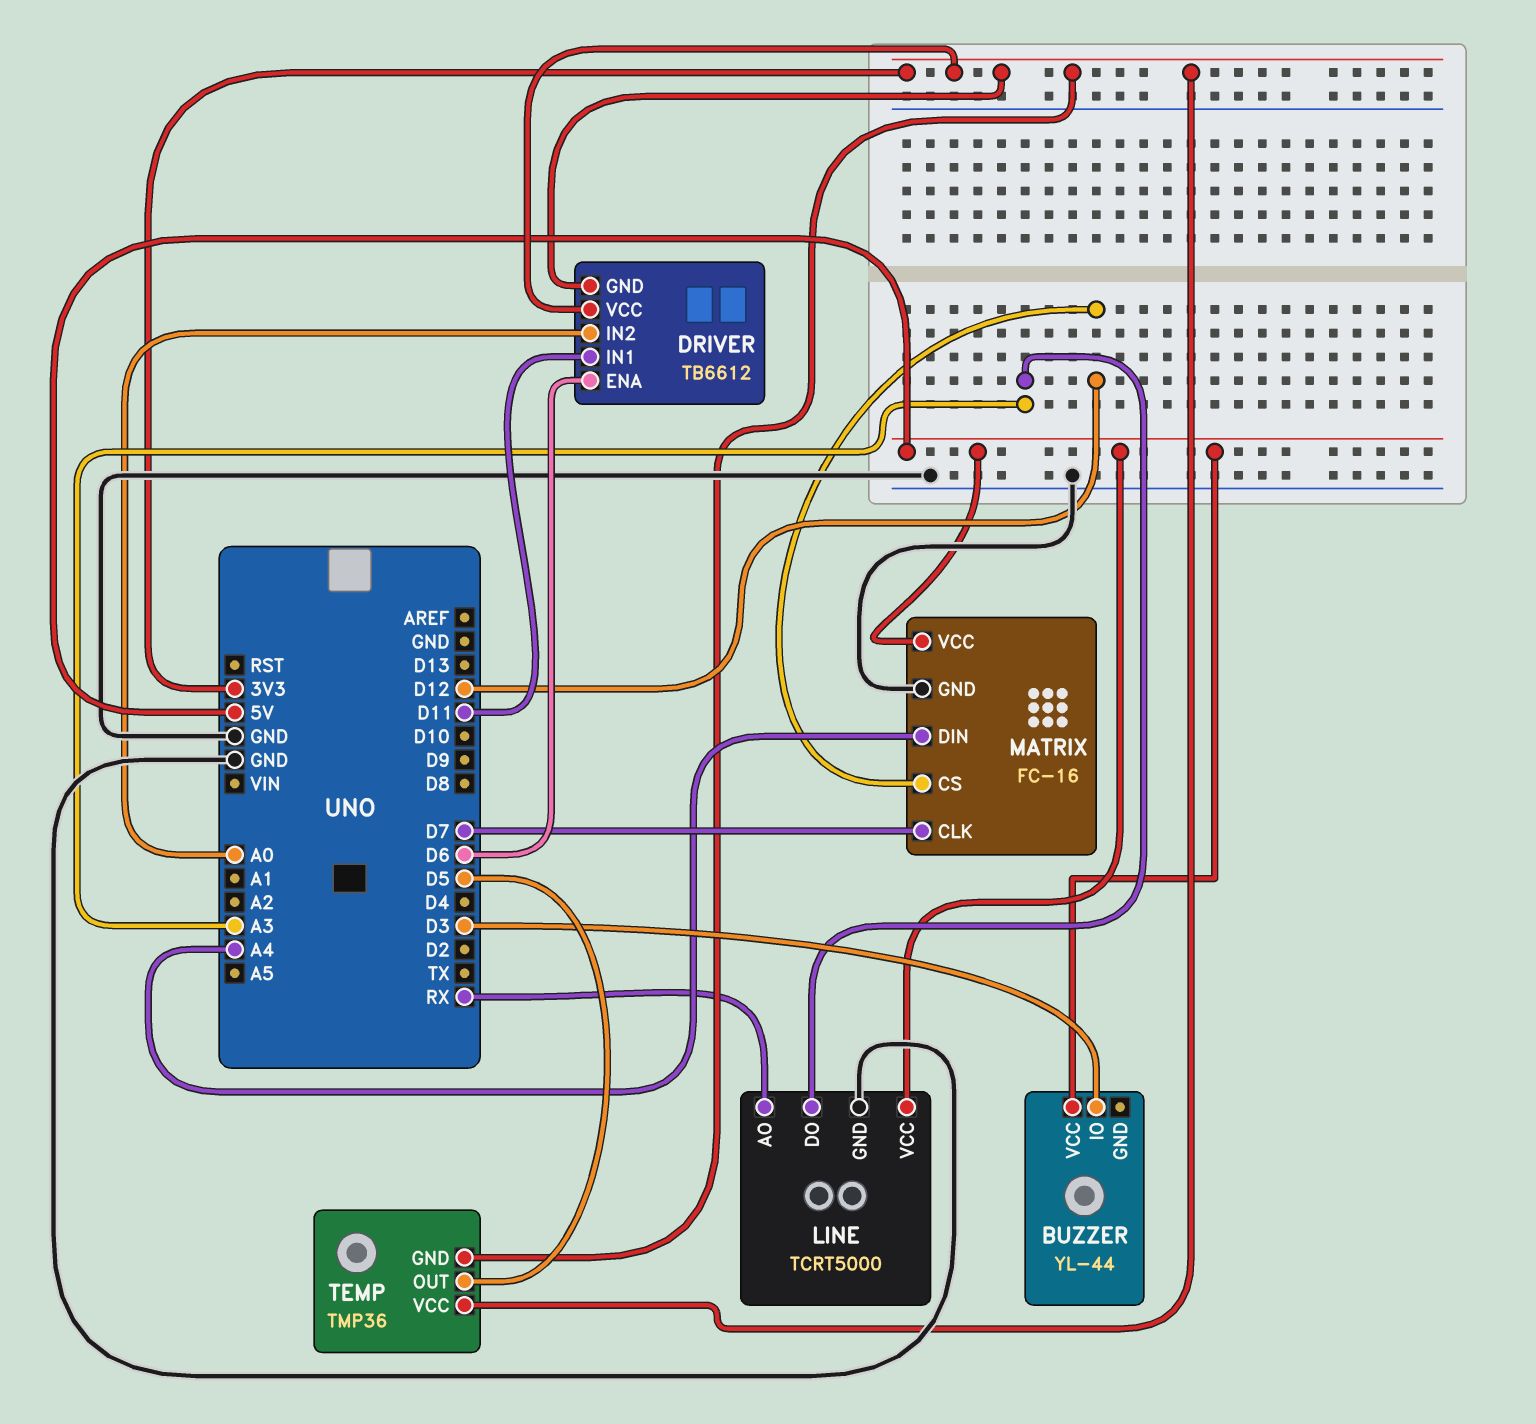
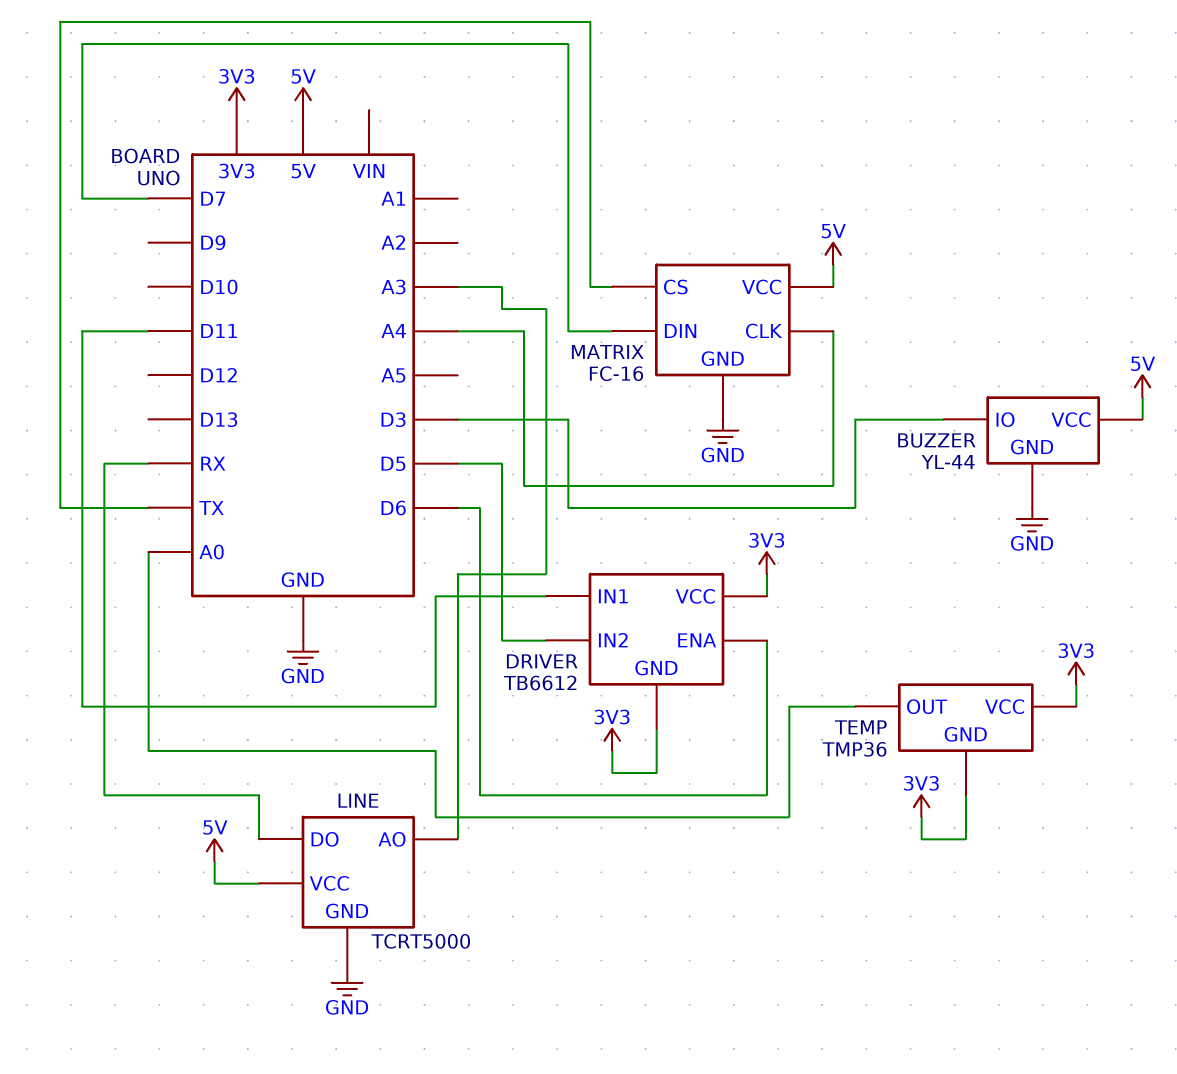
BUZZER pin GND: none -> GND
DRIVER pin IN2: A0 -> D5
LINE pin AO: RX -> A3
LINE pin DO: A3 -> RX
MATRIX pin CLK: D7 -> A4
MATRIX pin CS: D12 -> TX
MATRIX pin DIN: A4 -> D7
TEMP pin OUT: D5 -> A0

